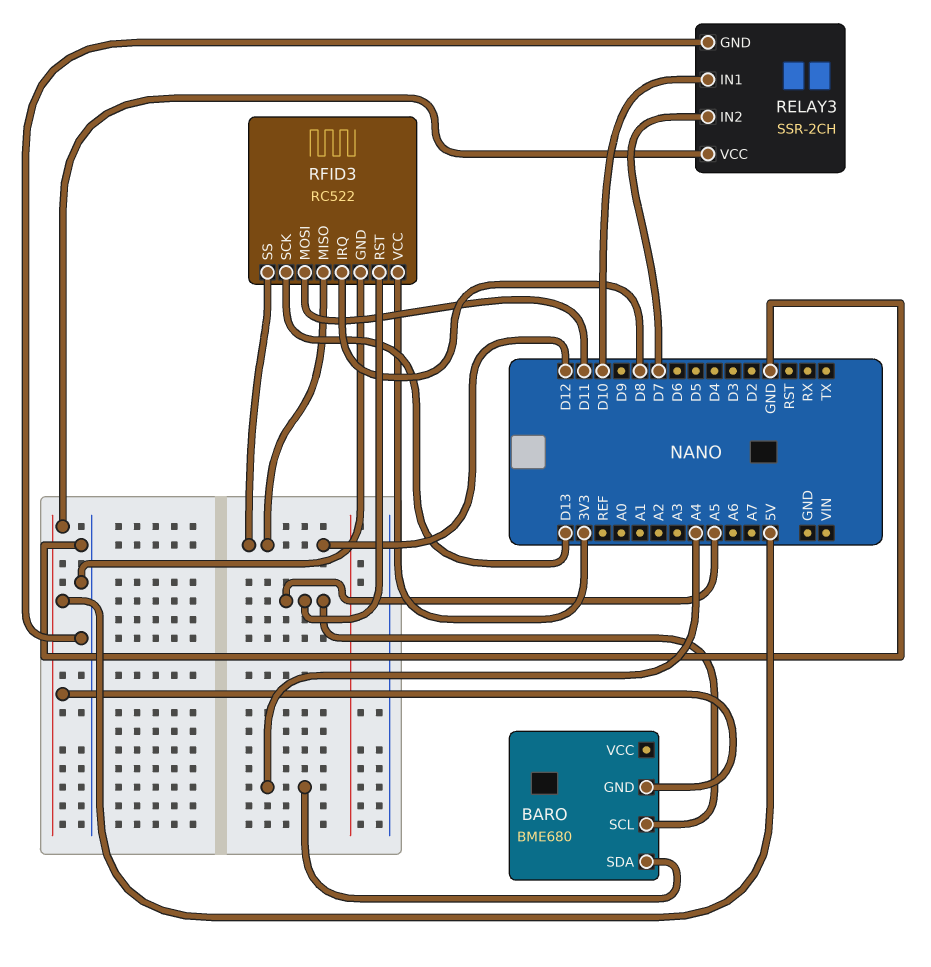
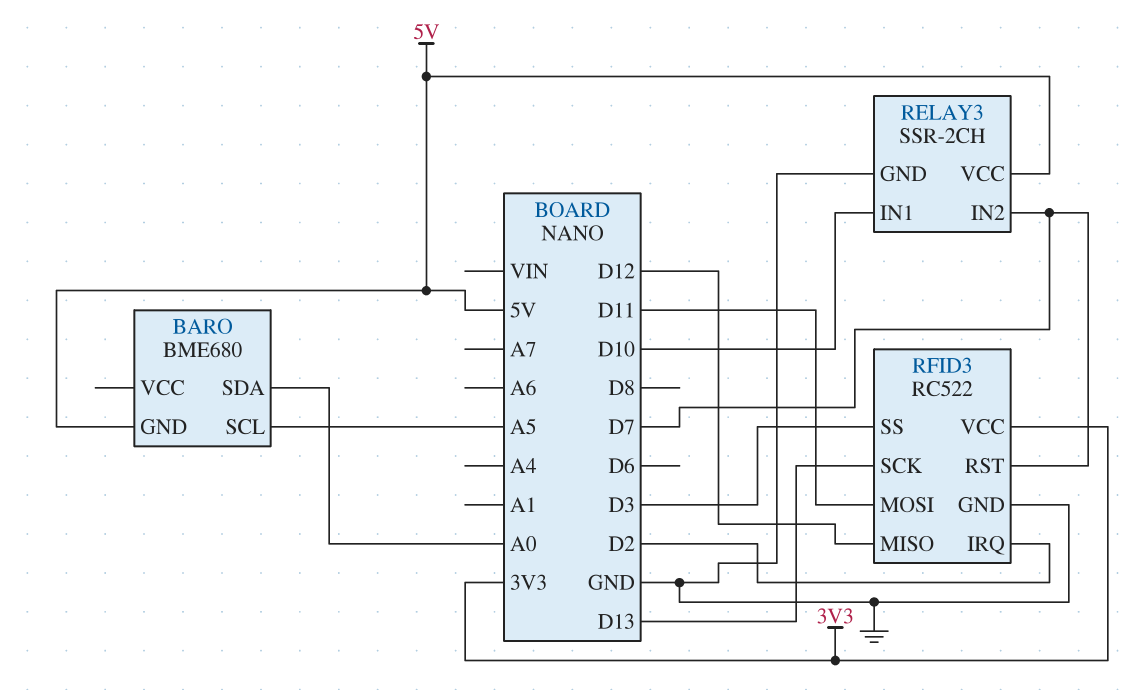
BARO pin SDA: A4 -> A0
RFID3 pin IRQ: D8 -> D2
RFID3 pin RST: A5 -> D7
RFID3 pin SS: D12 -> D3

